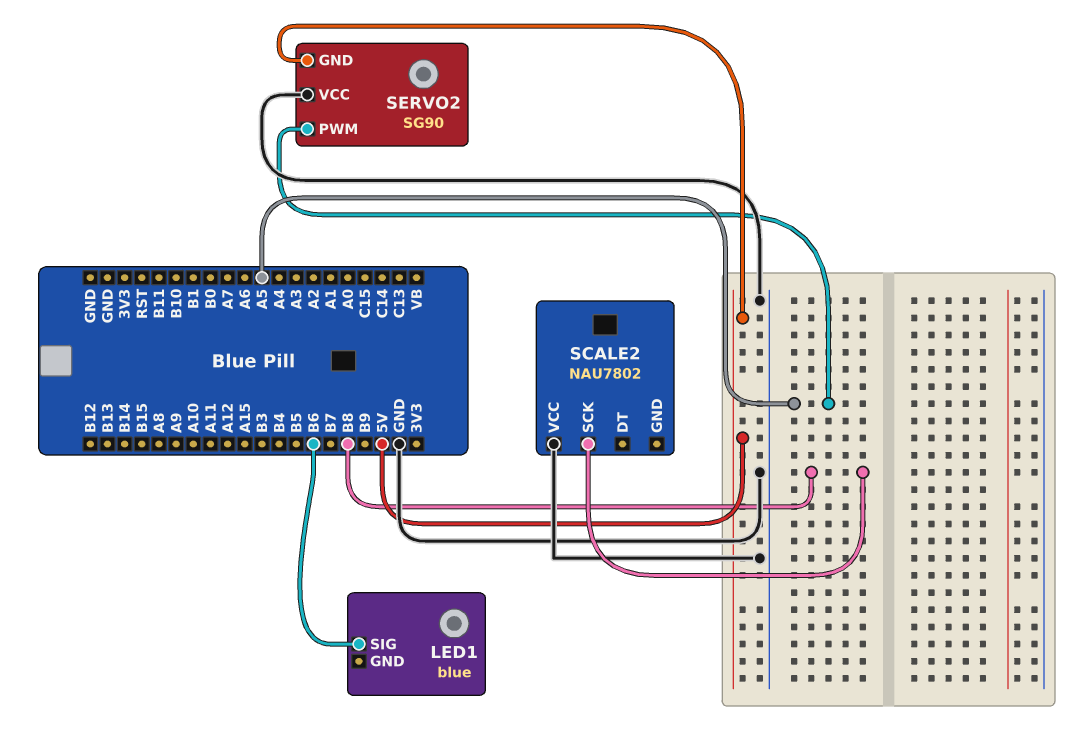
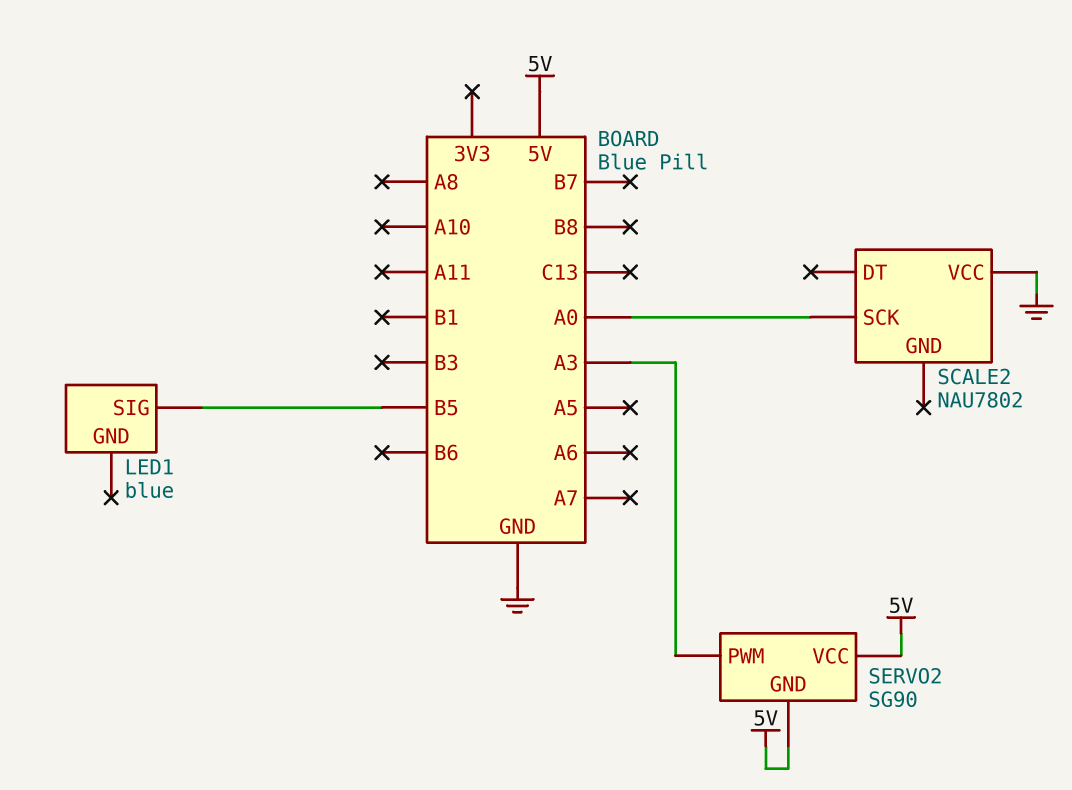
LED1 pin SIG: B6 -> B5
SCALE2 pin SCK: B8 -> A0
SERVO2 pin PWM: A5 -> A3
SERVO2 pin VCC: GND -> 5V

